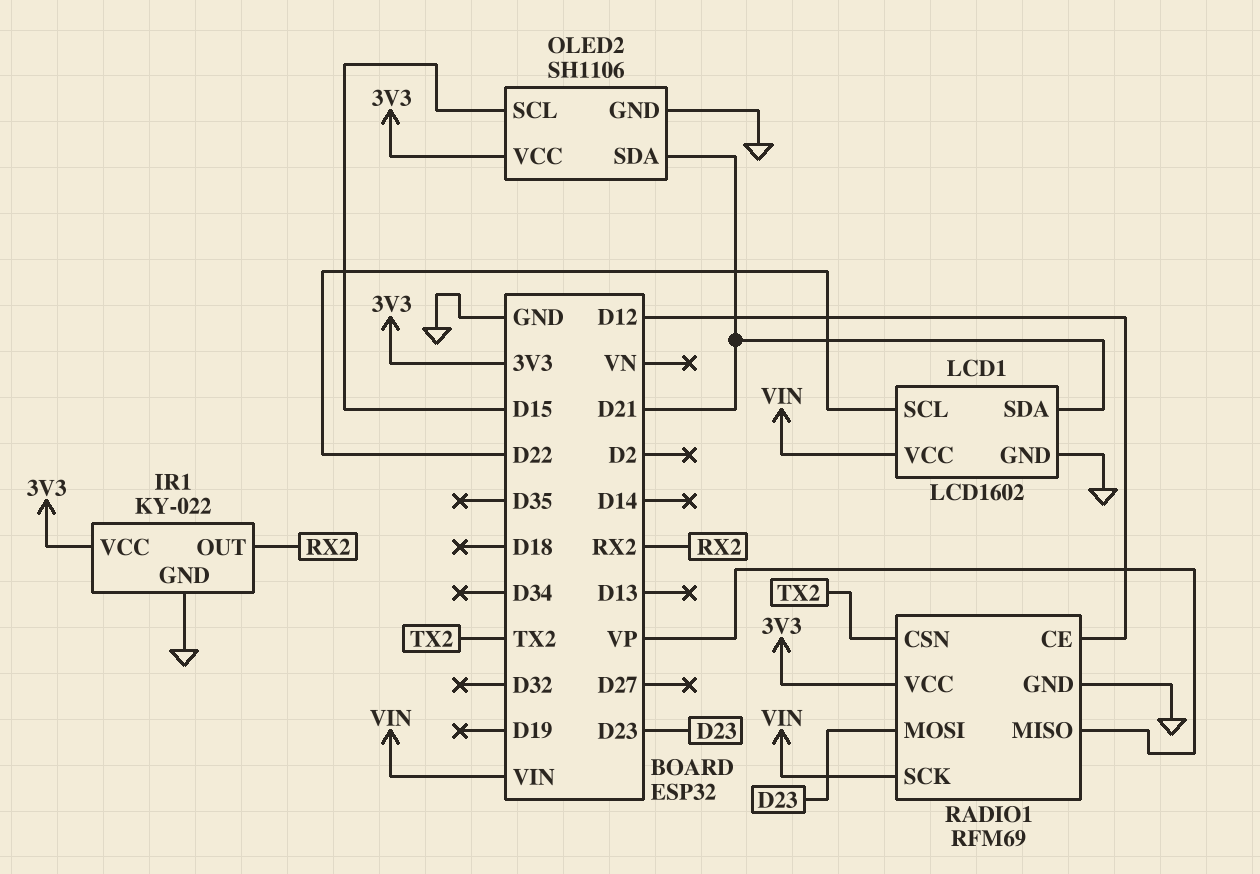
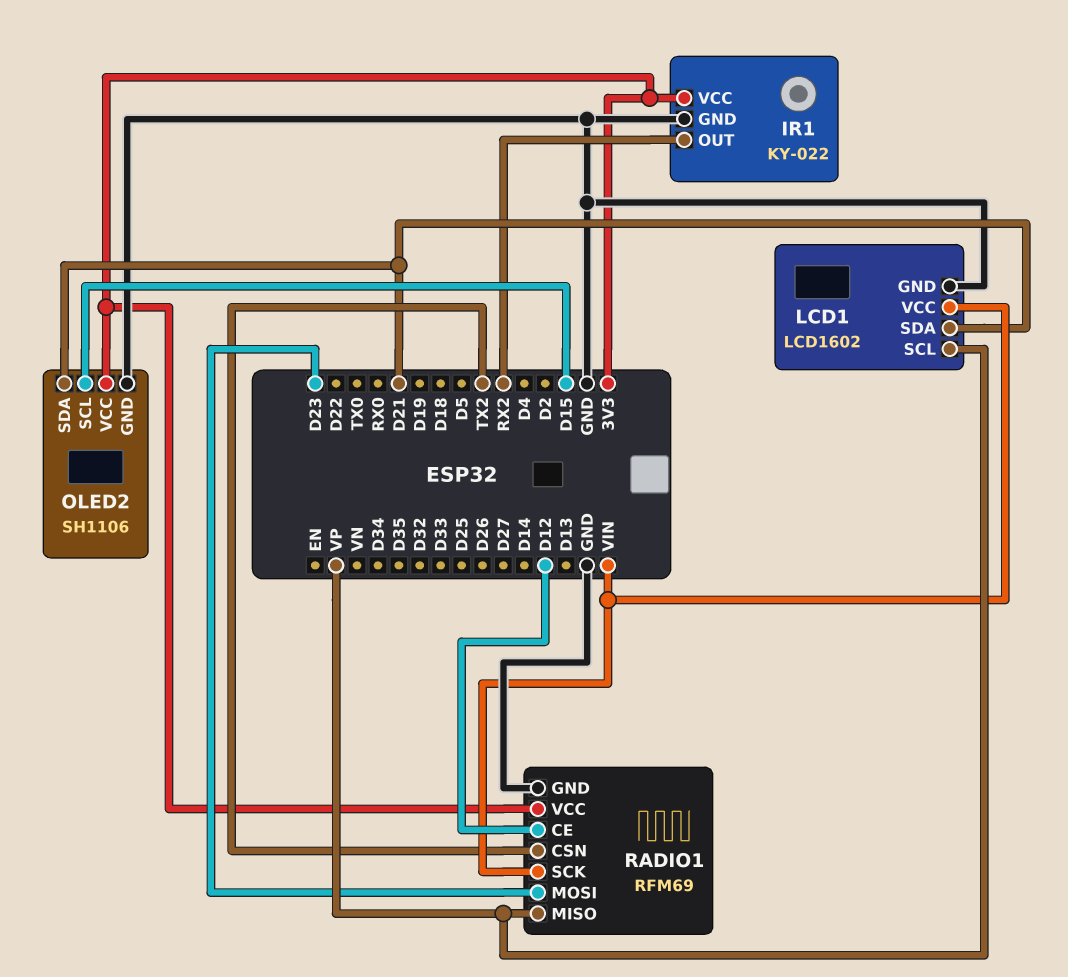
LCD1 pin SCL: D22 -> VP

